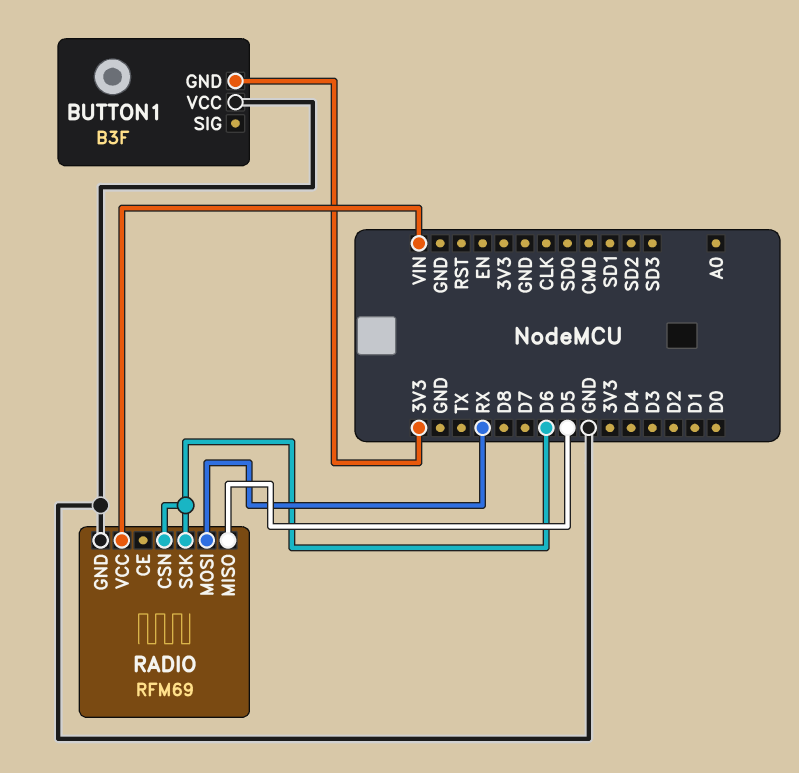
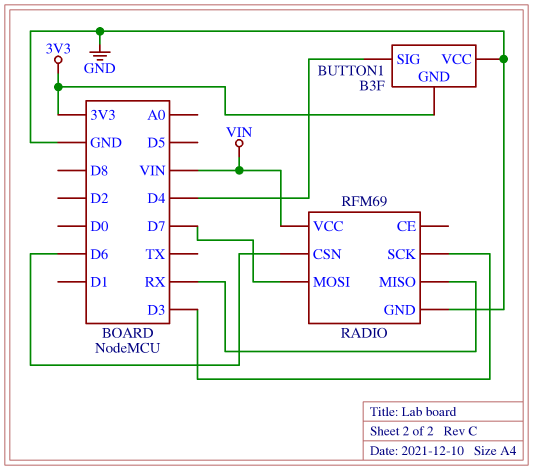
BUTTON1 pin SIG: none -> D4
RADIO pin MISO: D5 -> RX
RADIO pin MOSI: RX -> D7
RADIO pin SCK: D6 -> D3

